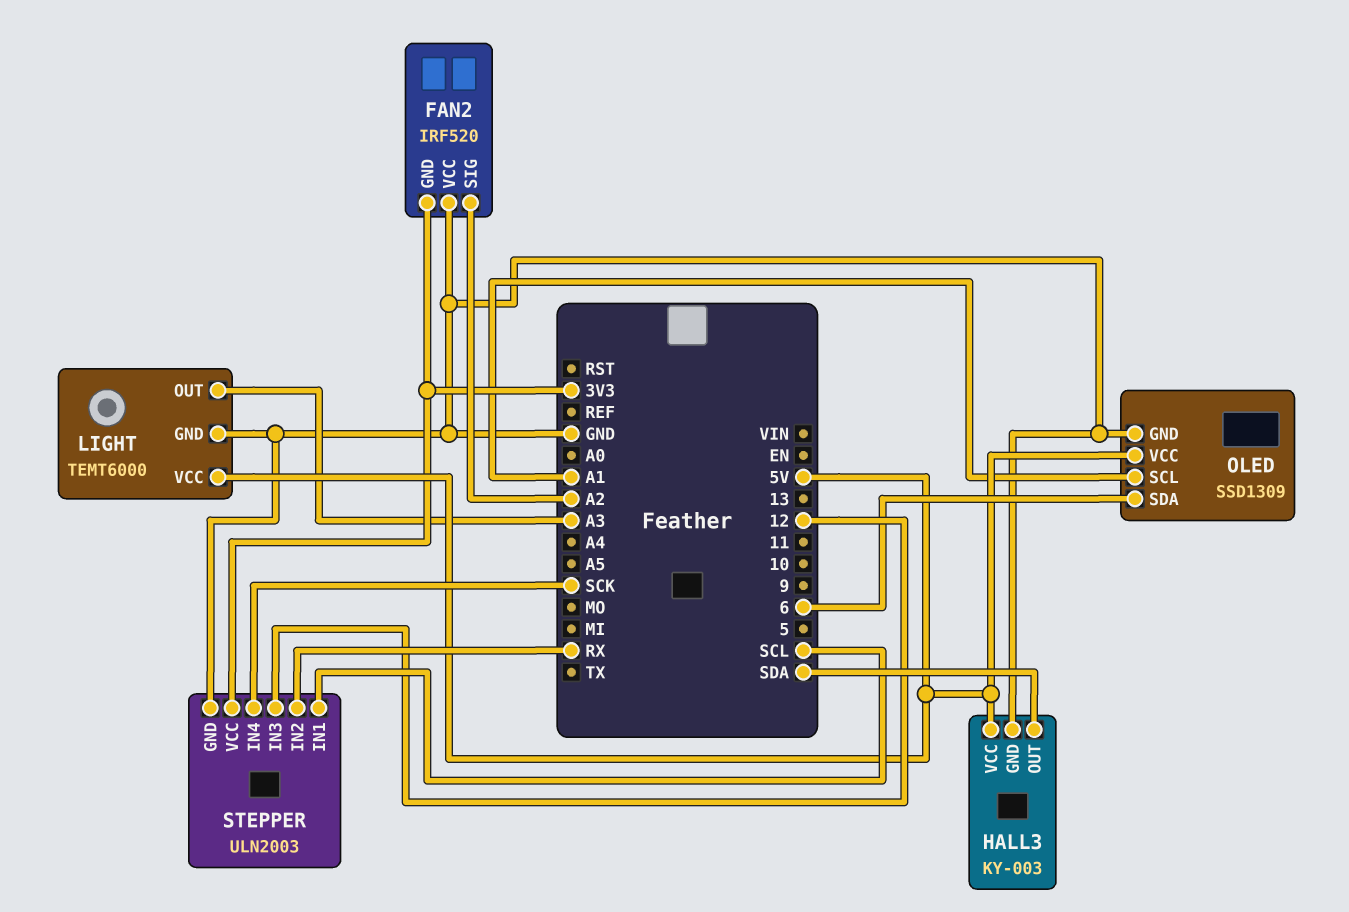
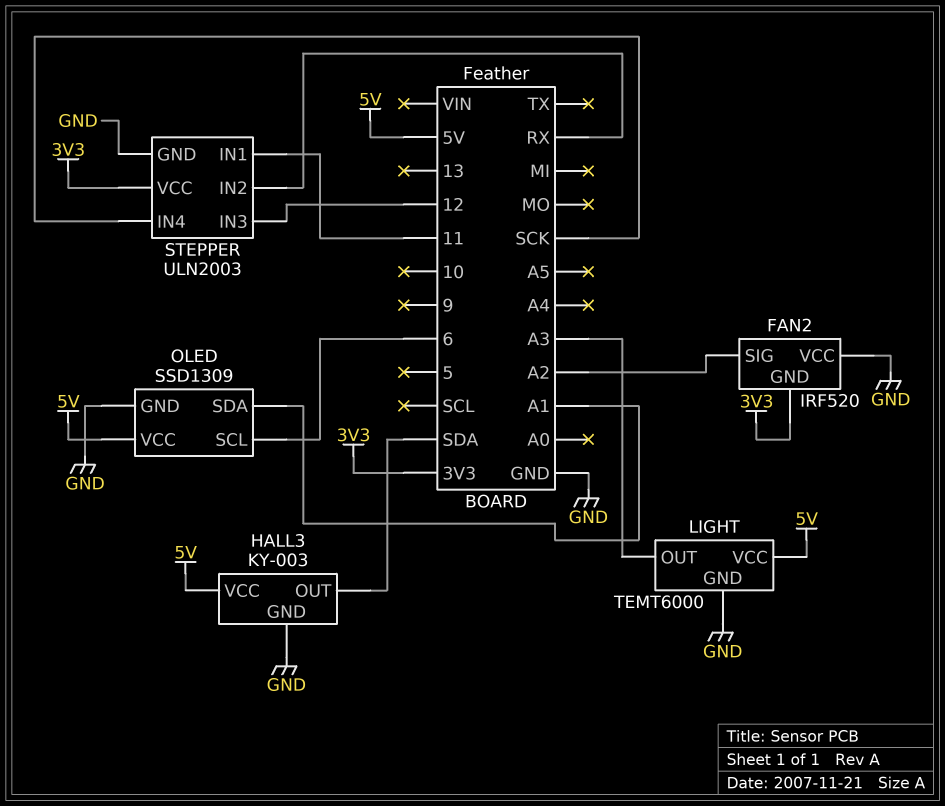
OLED pin SCL: A1 -> 6
OLED pin SDA: 6 -> A1
STEPPER pin IN1: SCL -> 11

